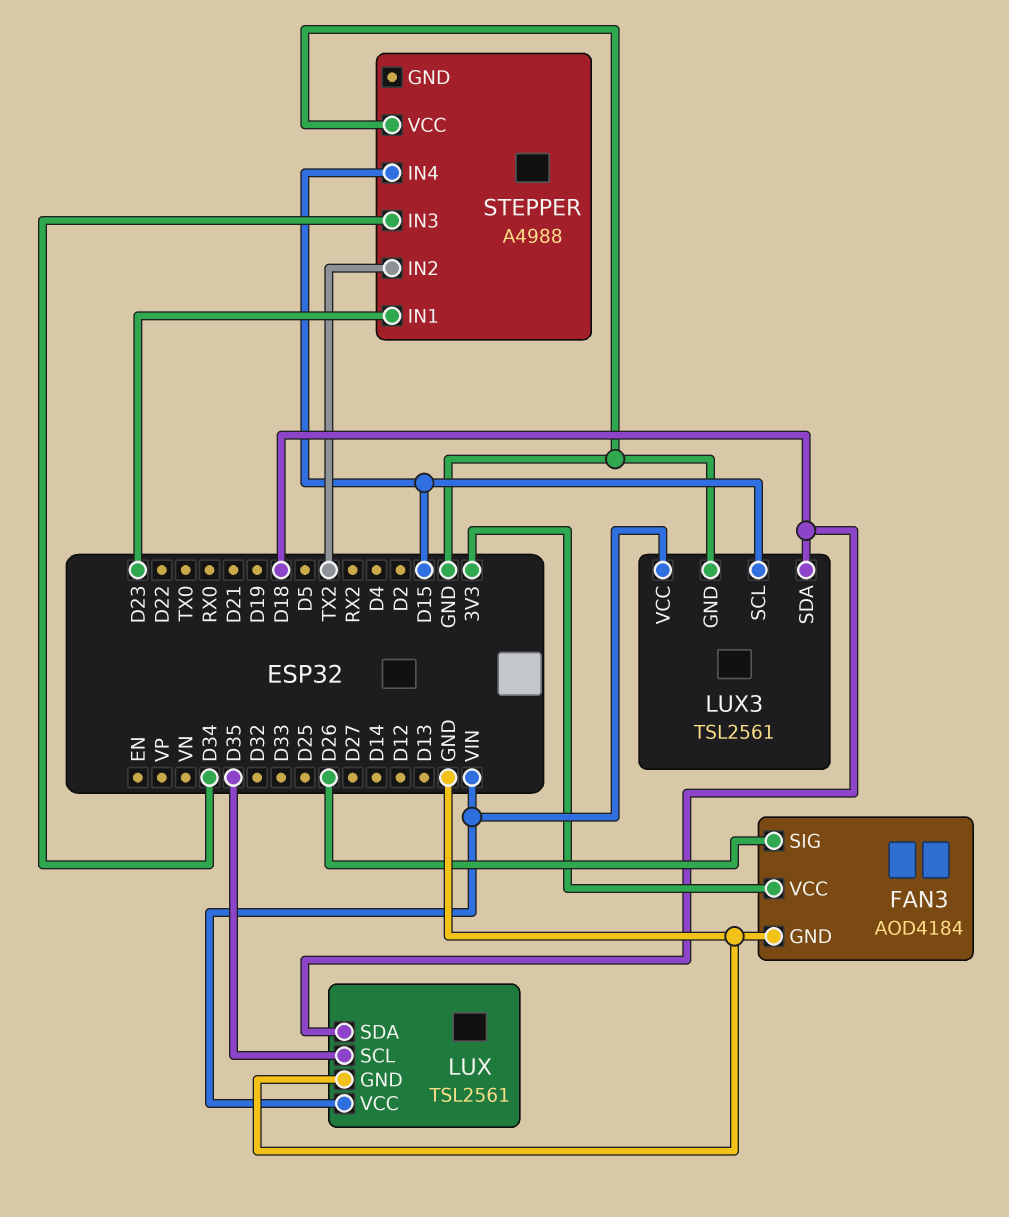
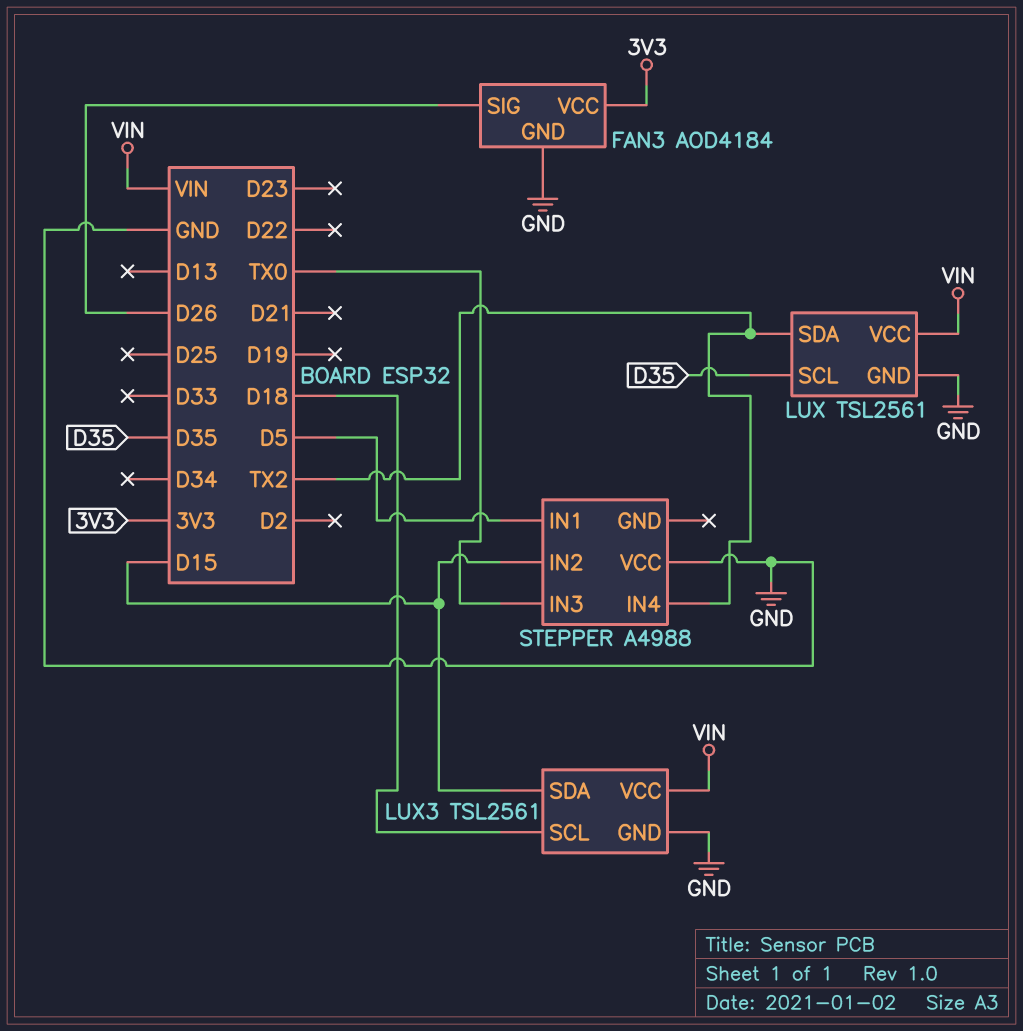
LUX pin SDA: D18 -> TX2
LUX3 pin SCL: D15 -> D18
LUX3 pin SDA: D18 -> D15
STEPPER pin IN1: D23 -> D5
STEPPER pin IN2: TX2 -> D15
STEPPER pin IN3: D34 -> TX0
STEPPER pin IN4: D15 -> TX2

